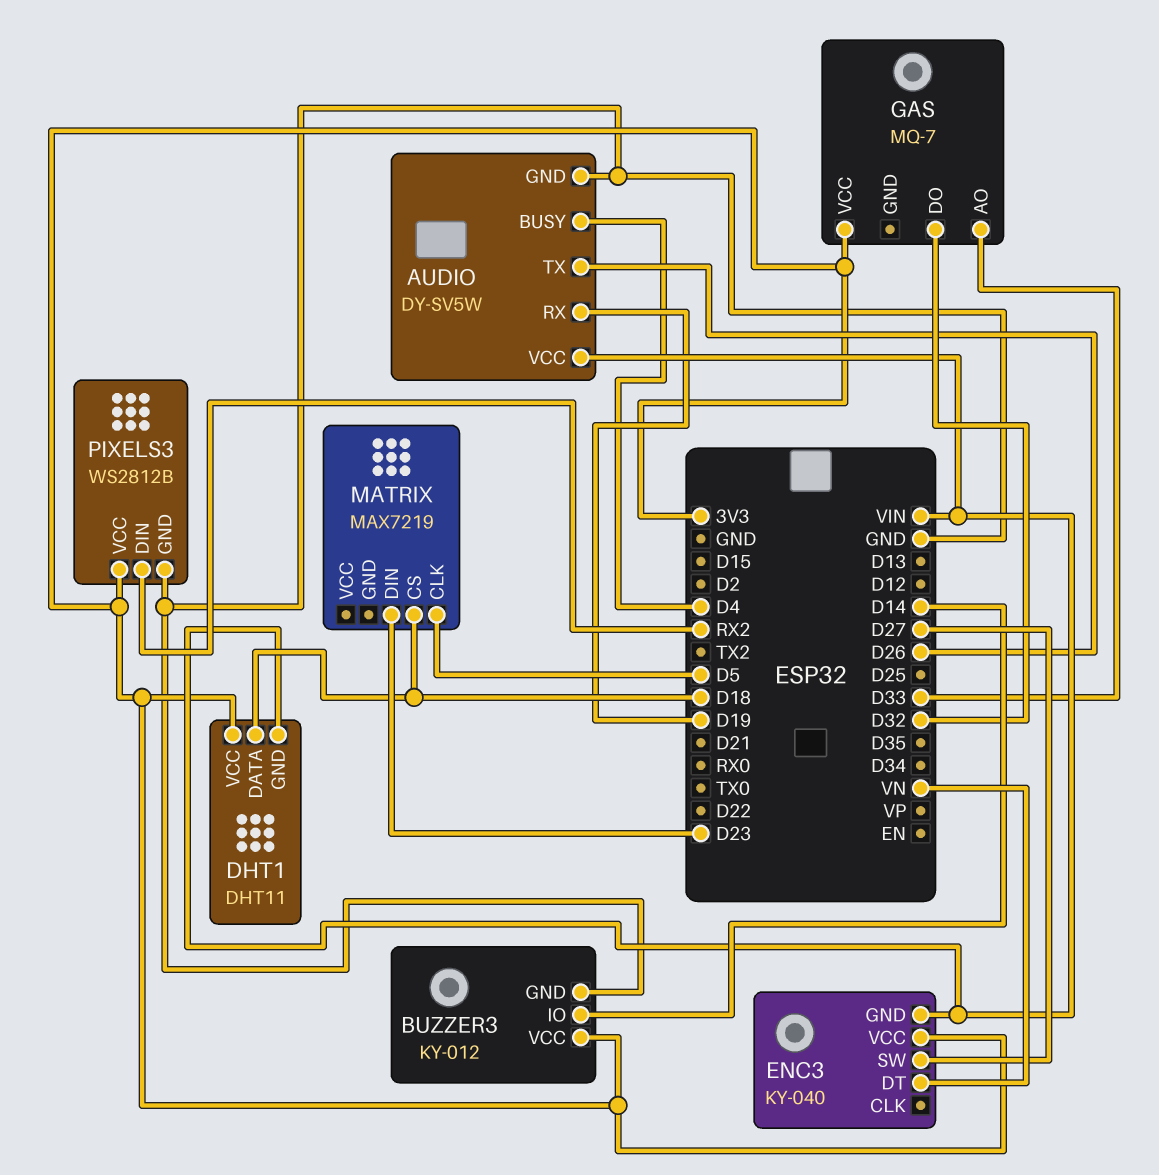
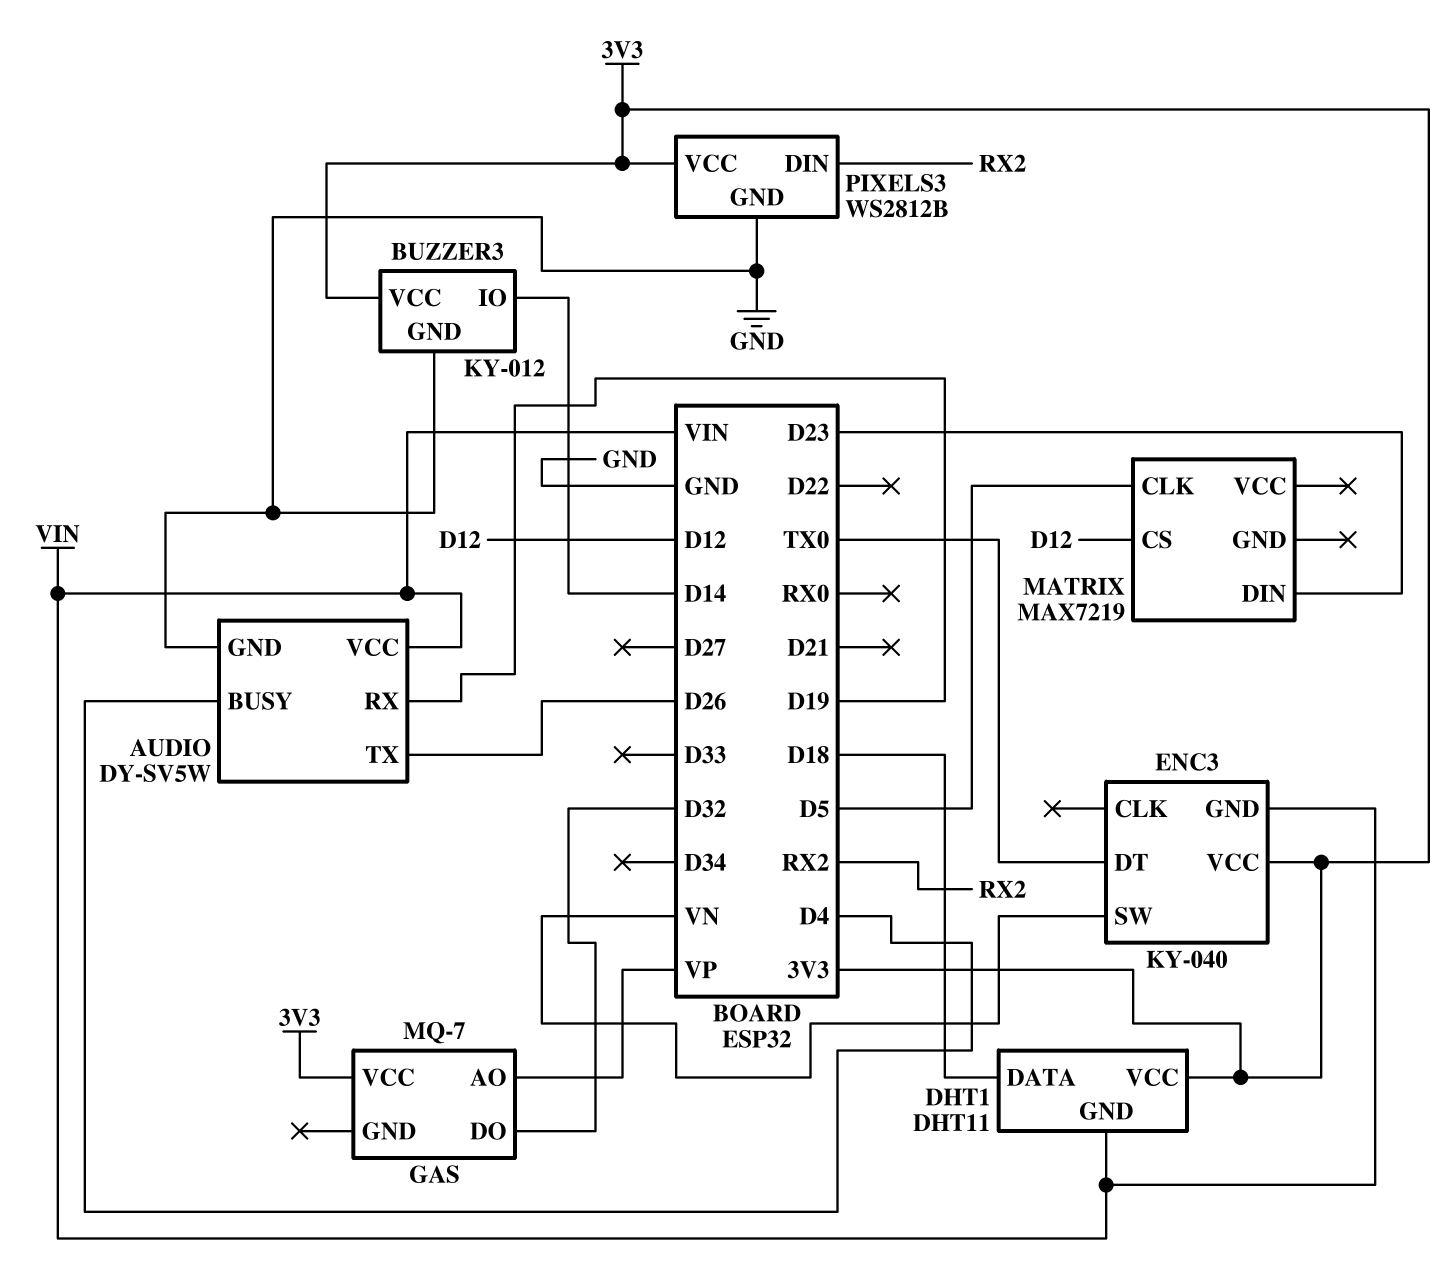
ENC3 pin DT: VN -> TX0
ENC3 pin SW: D27 -> VN
GAS pin AO: D33 -> VP
MATRIX pin CS: D18 -> D12

